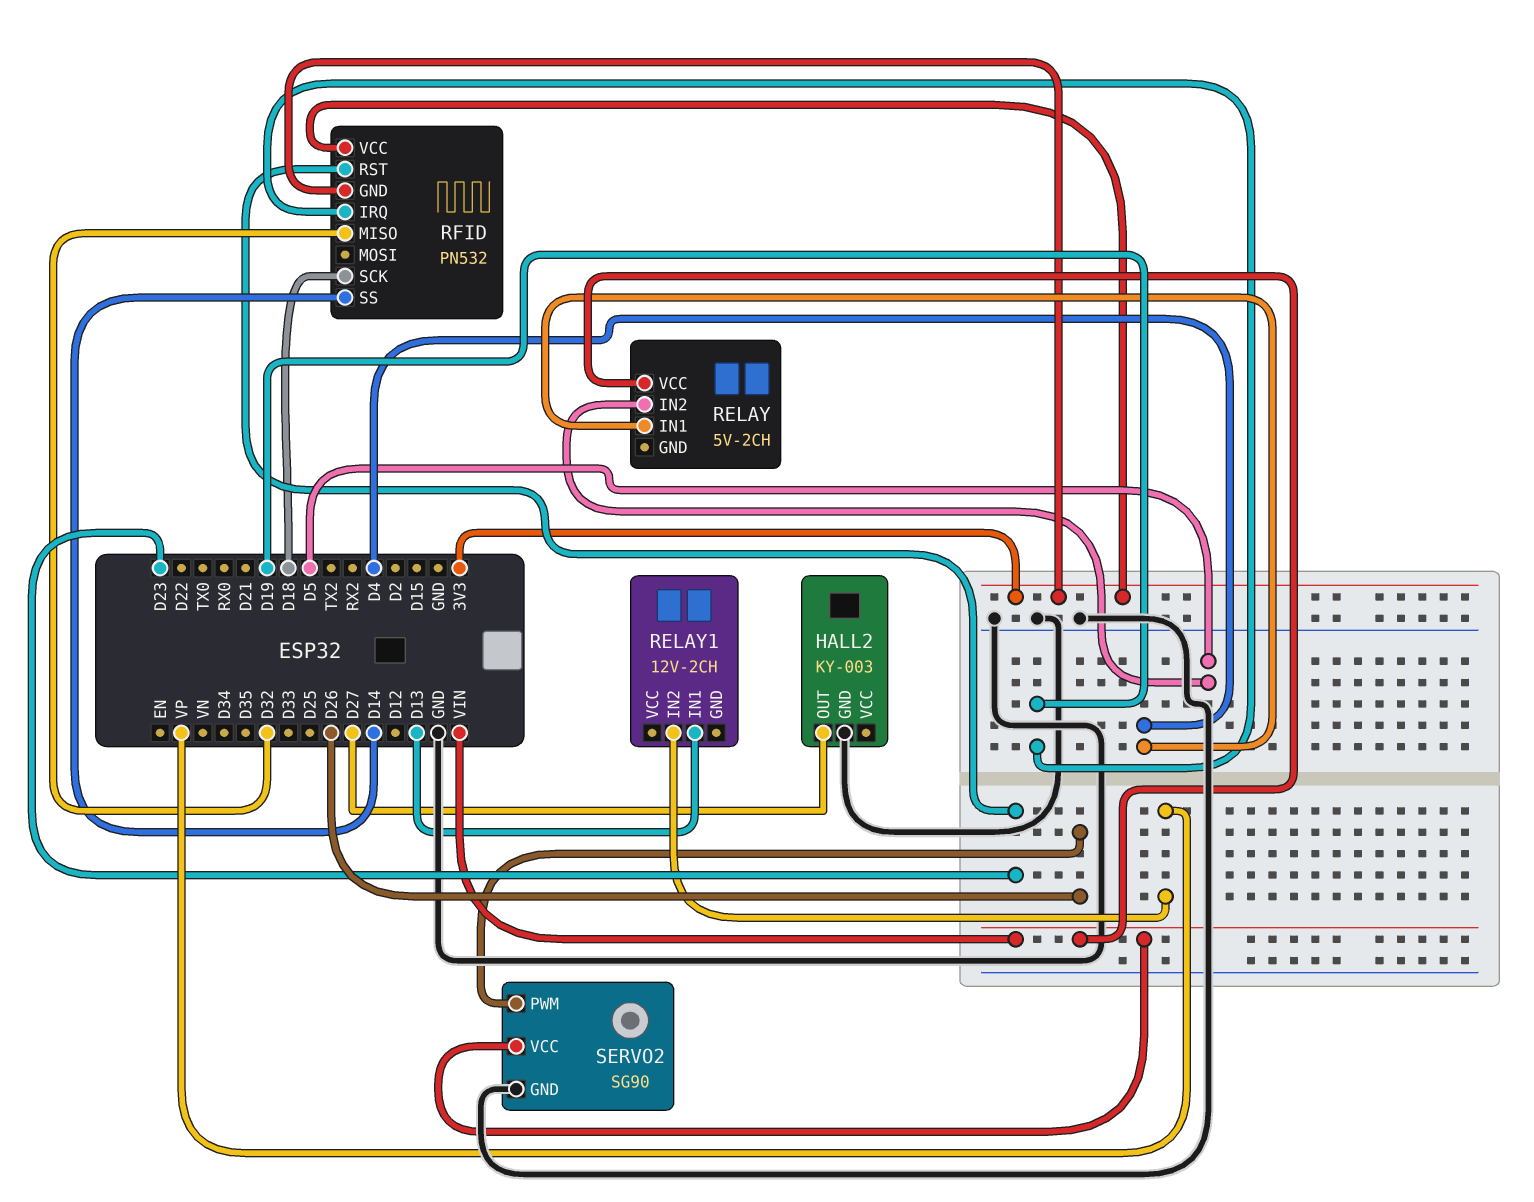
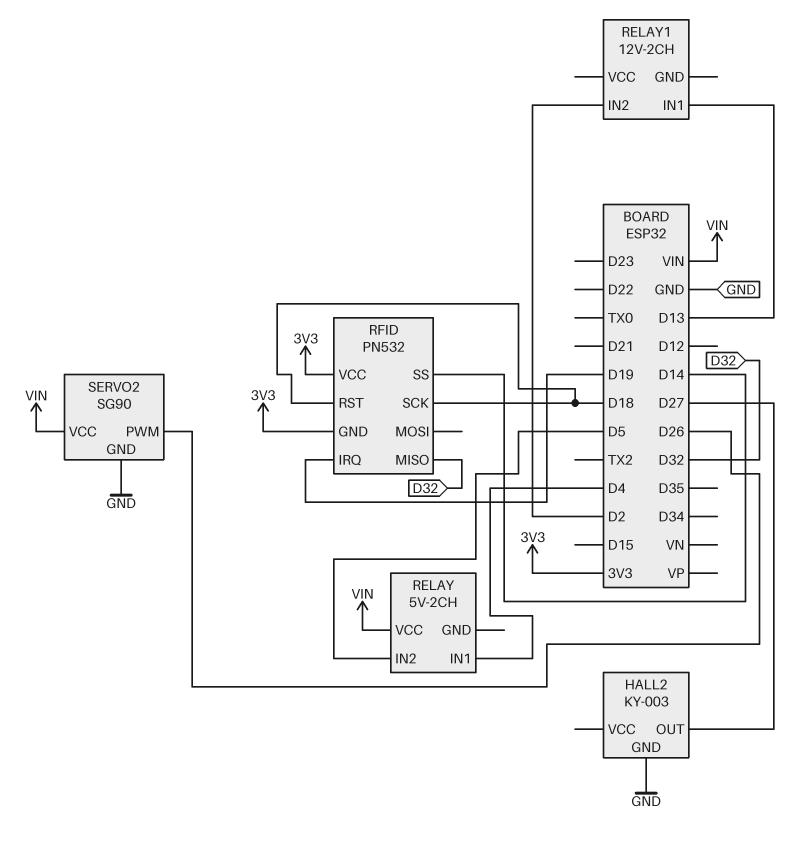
RELAY1 pin IN2: VP -> D2
RFID pin RST: D23 -> D18

